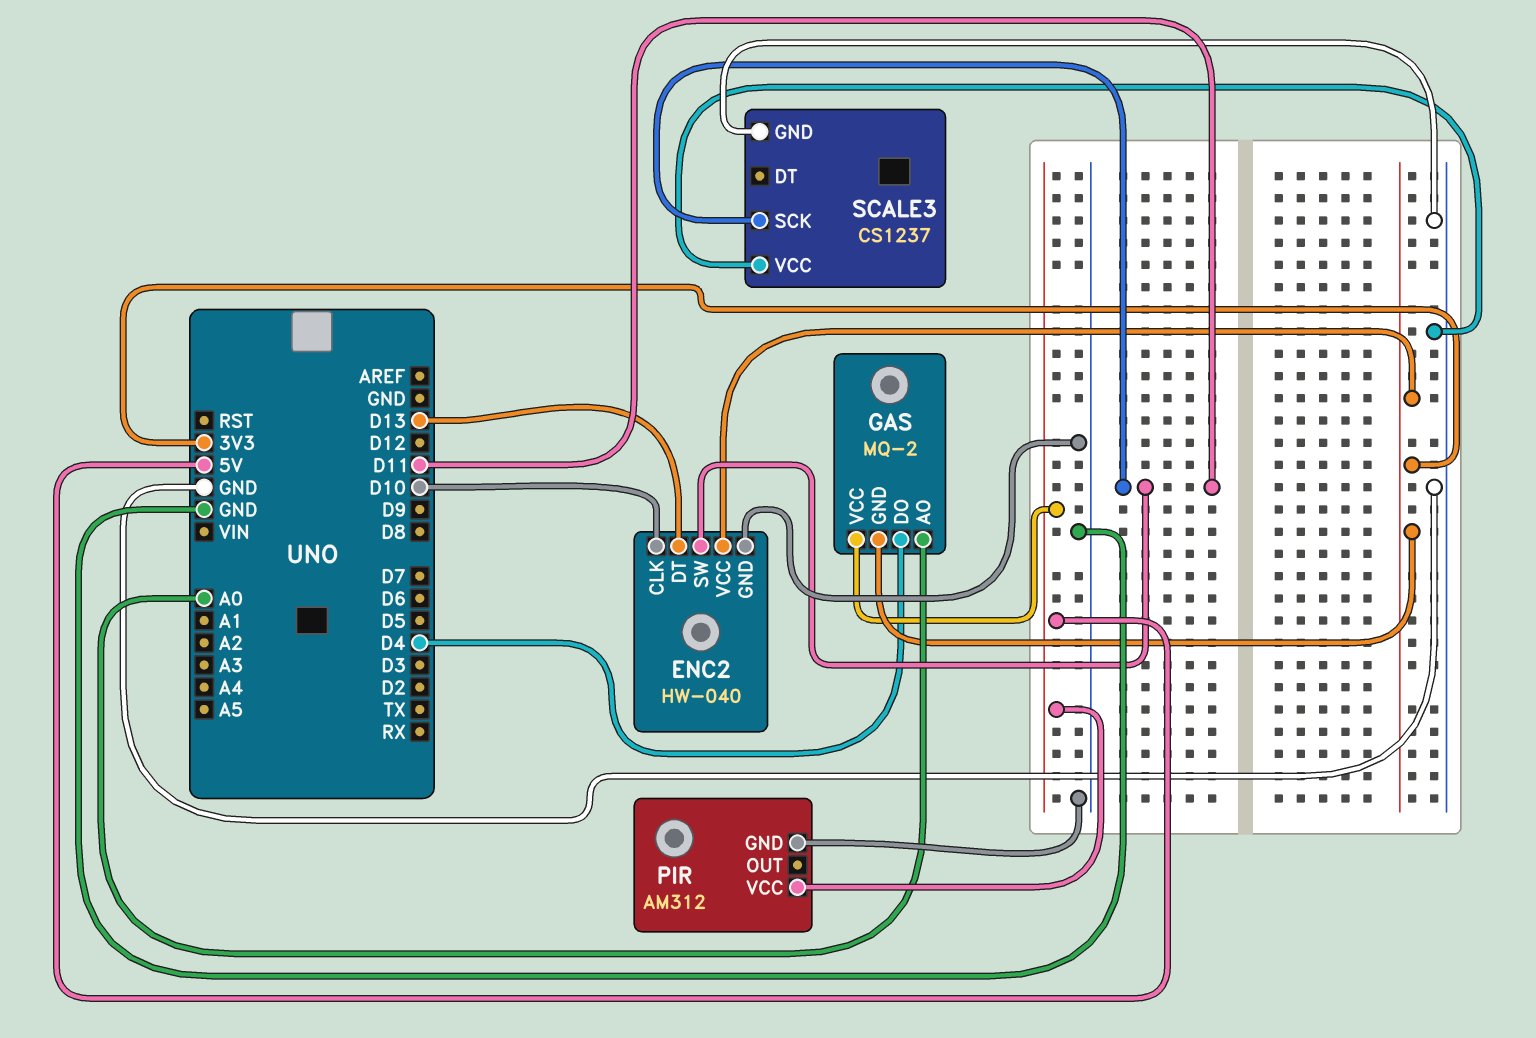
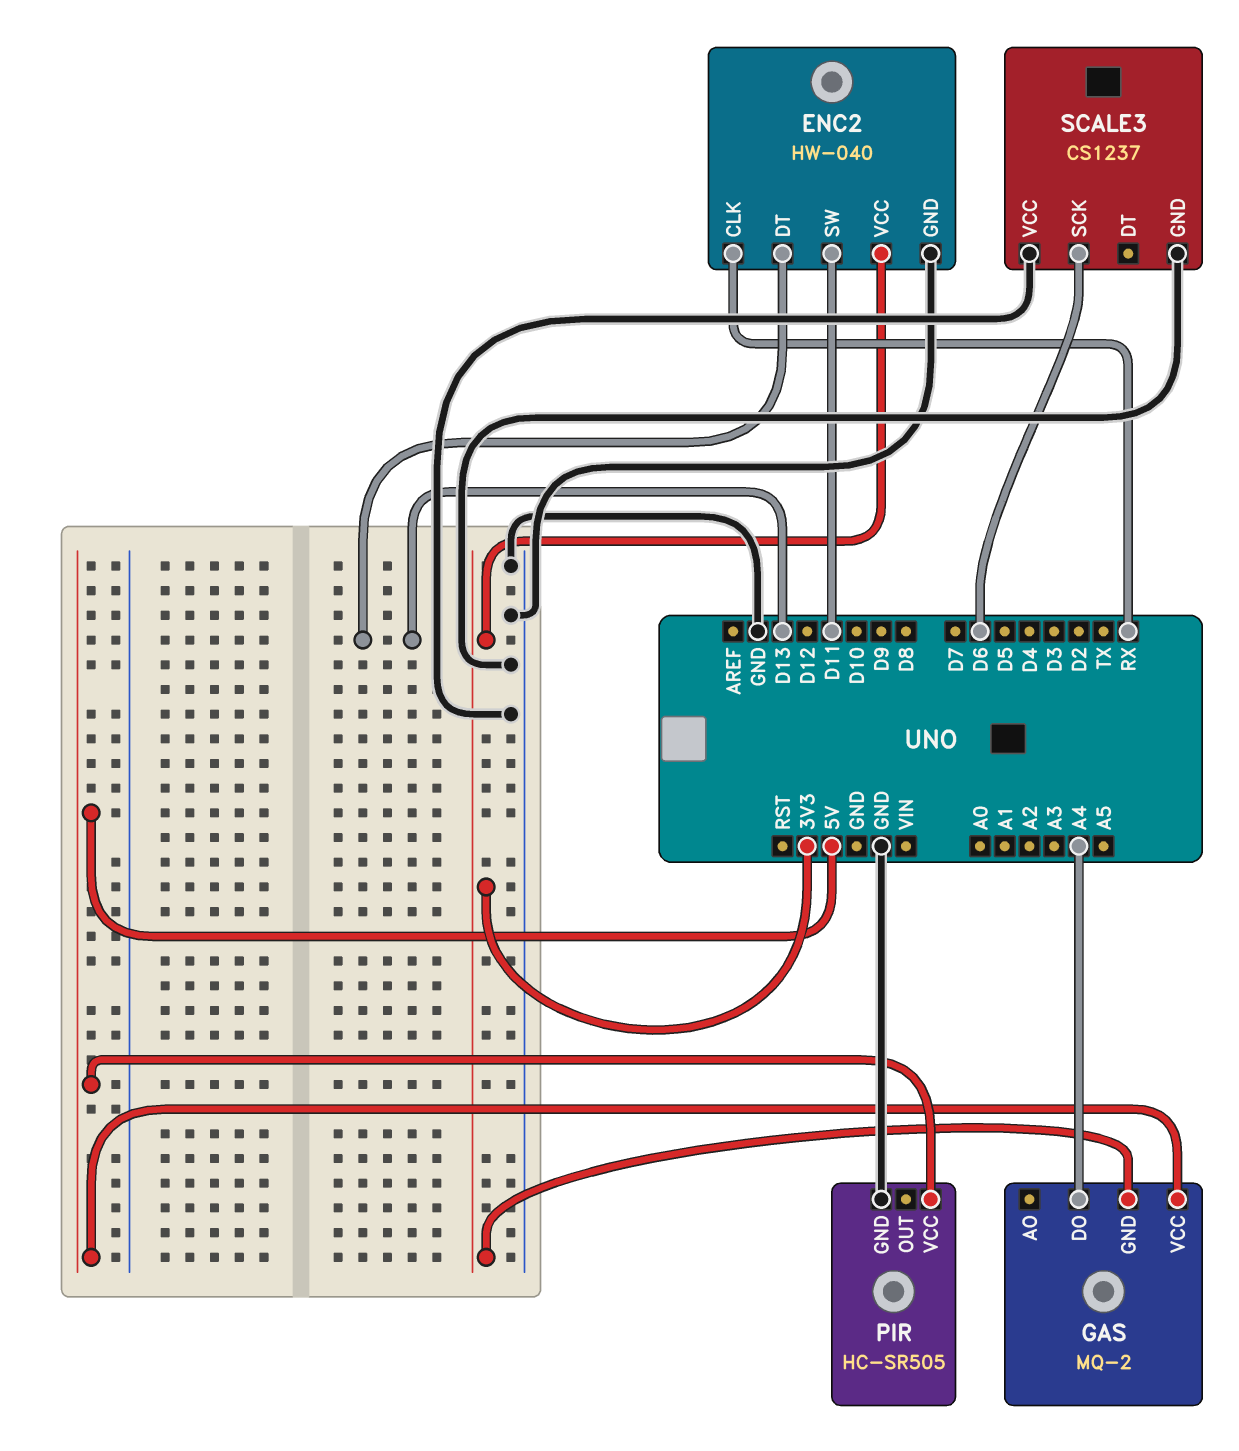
ENC2 pin CLK: D10 -> RX
GAS pin AO: A0 -> none
GAS pin DO: D4 -> A4
PIR: AM312 -> HC-SR505
SCALE3 pin SCK: D11 -> D6

